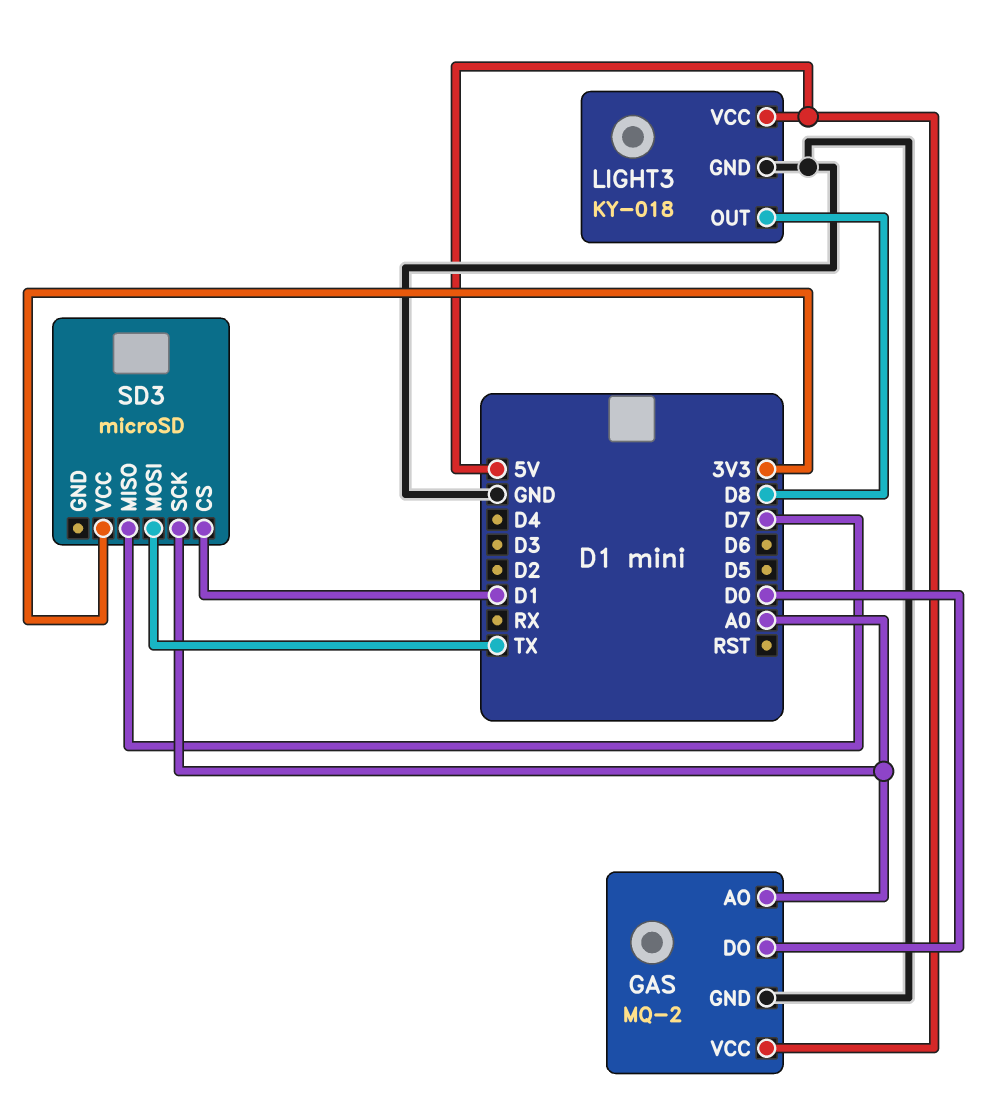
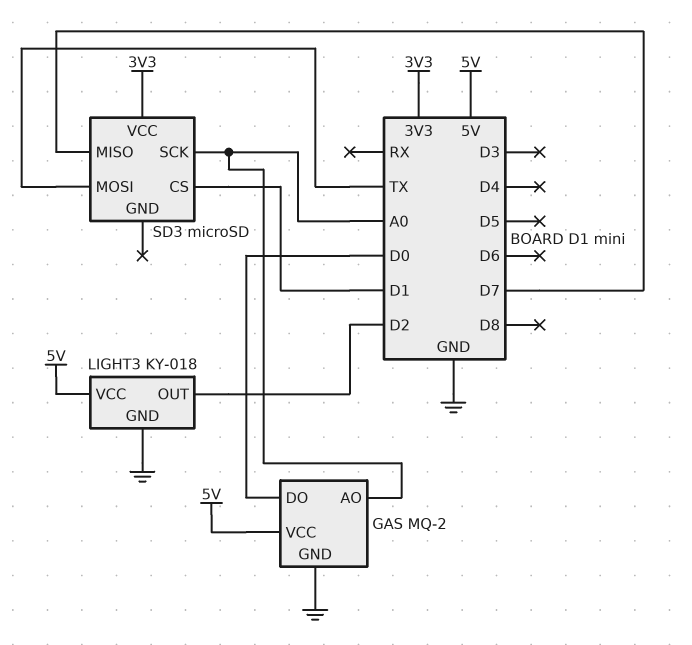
LIGHT3 pin OUT: D8 -> D2

